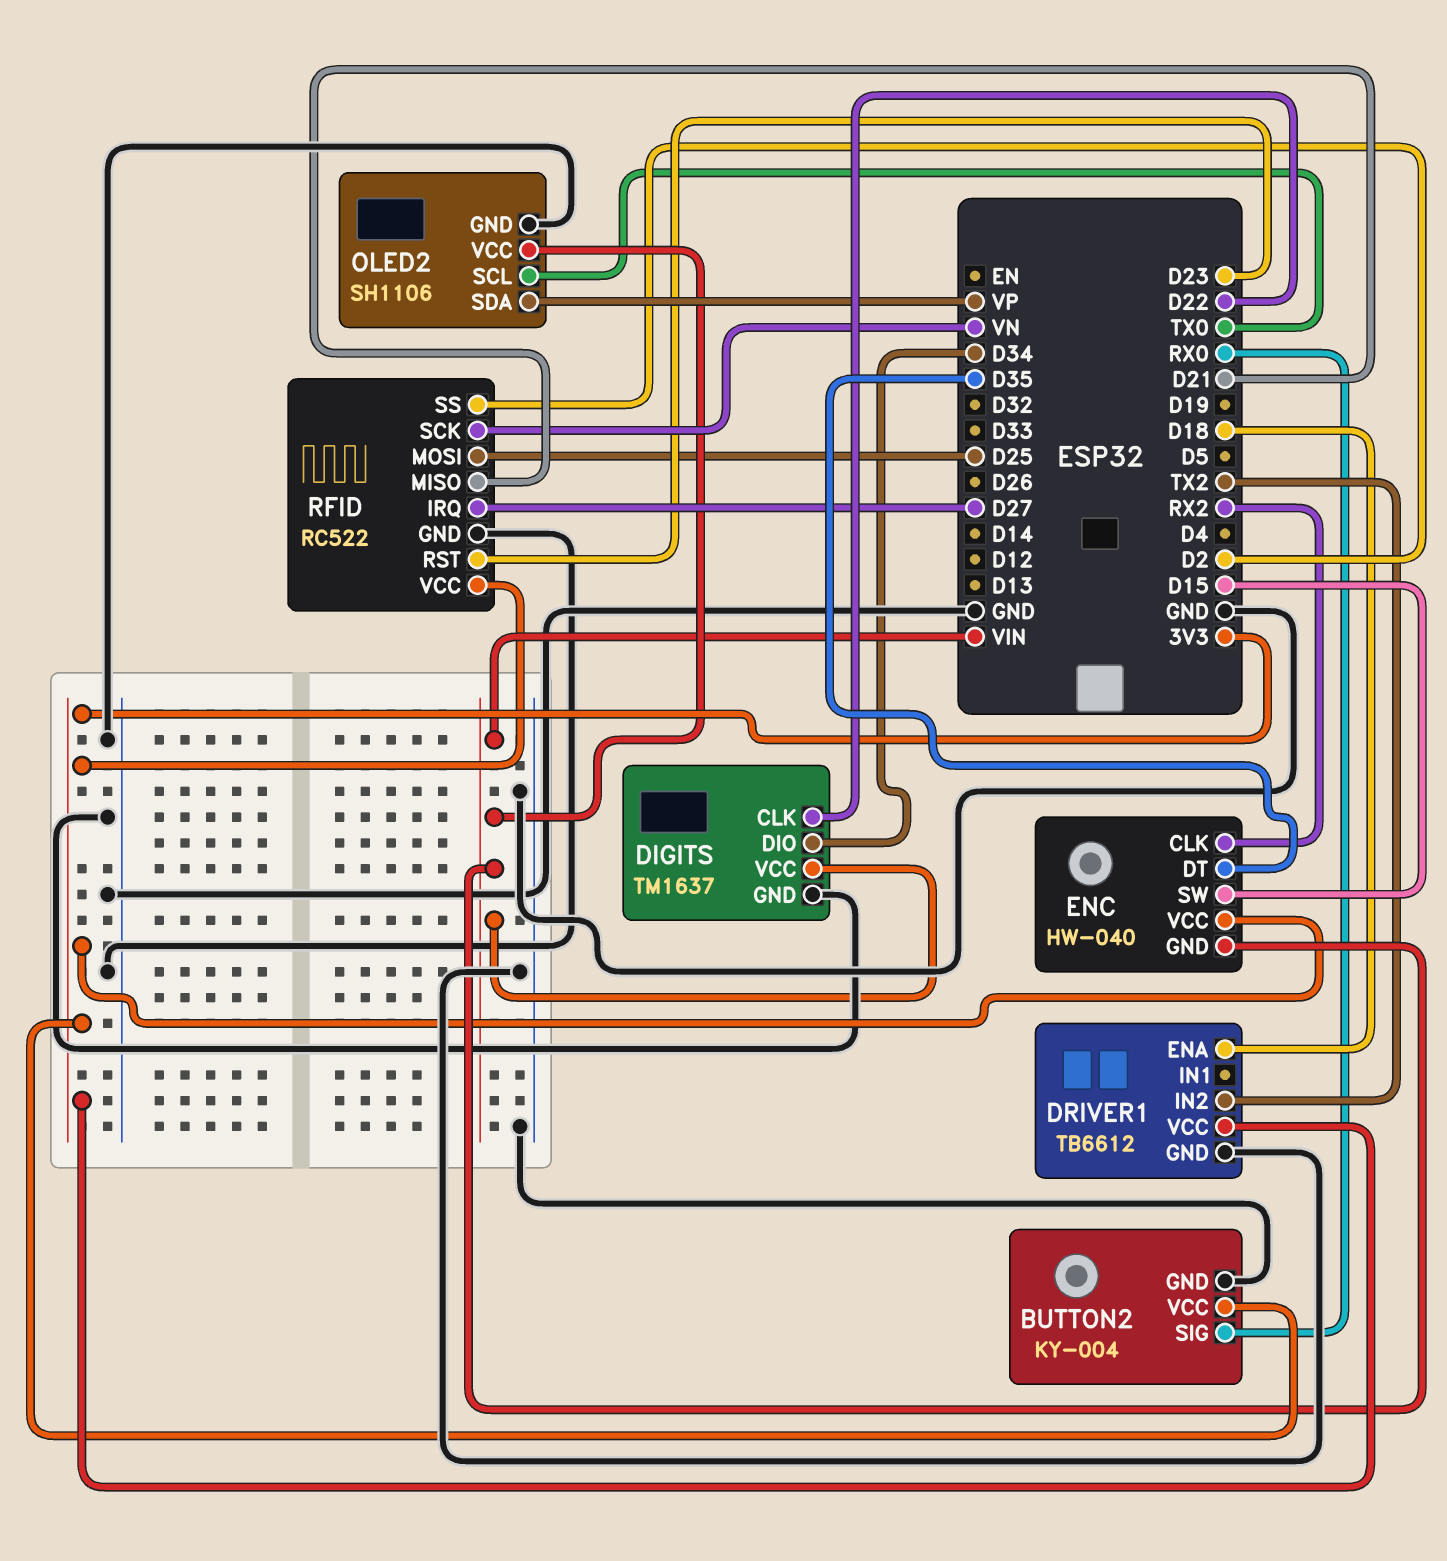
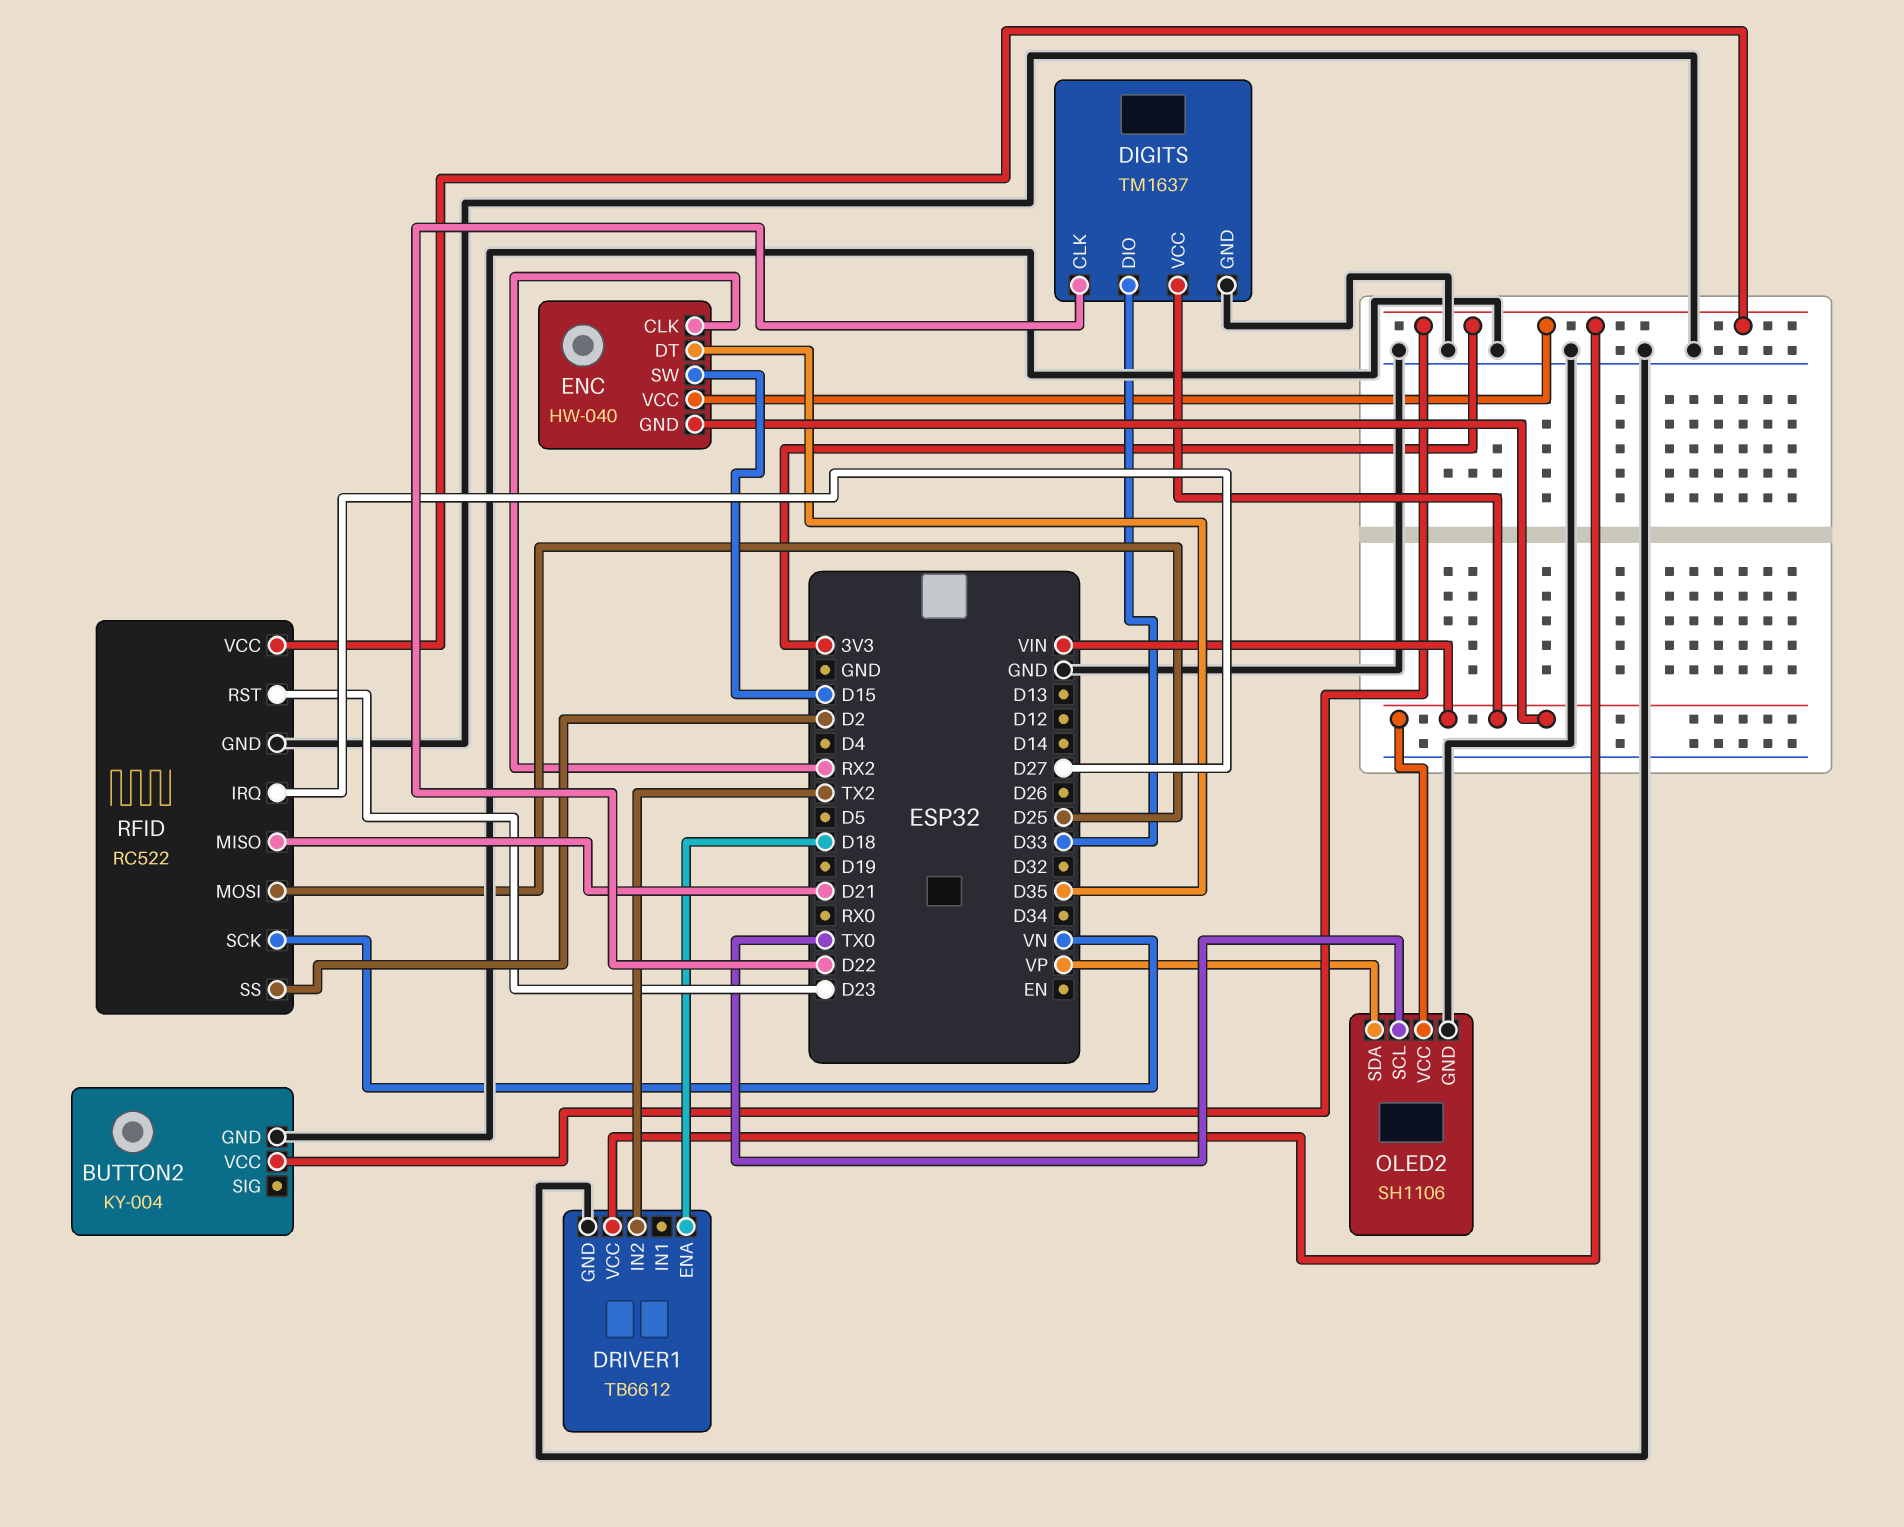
BUTTON2 pin SIG: RX0 -> none
DIGITS pin DIO: D34 -> D33

